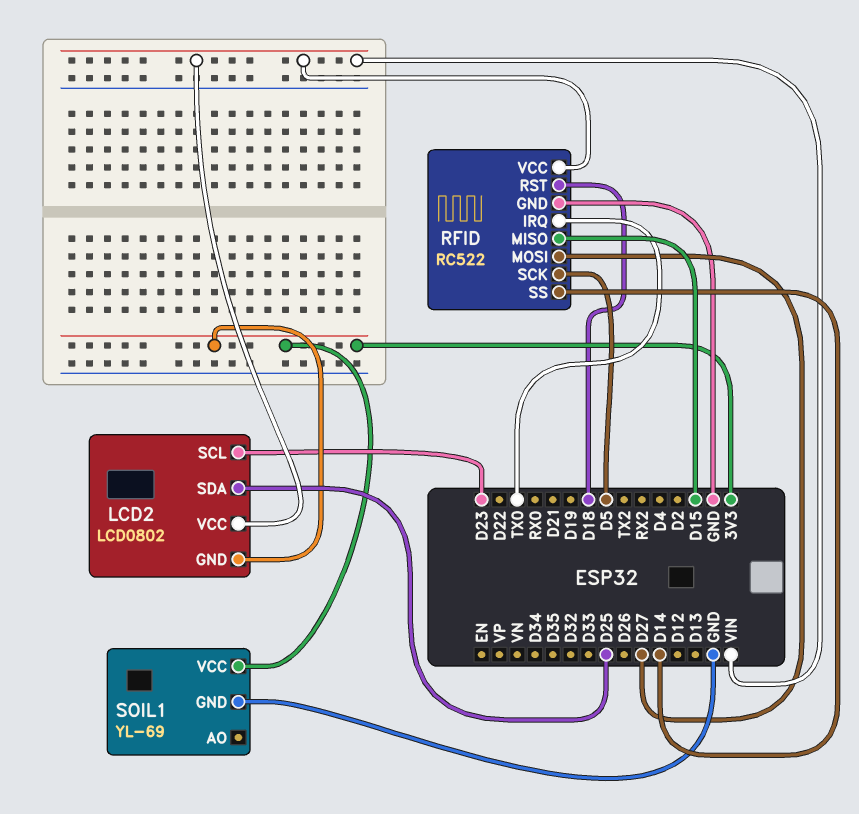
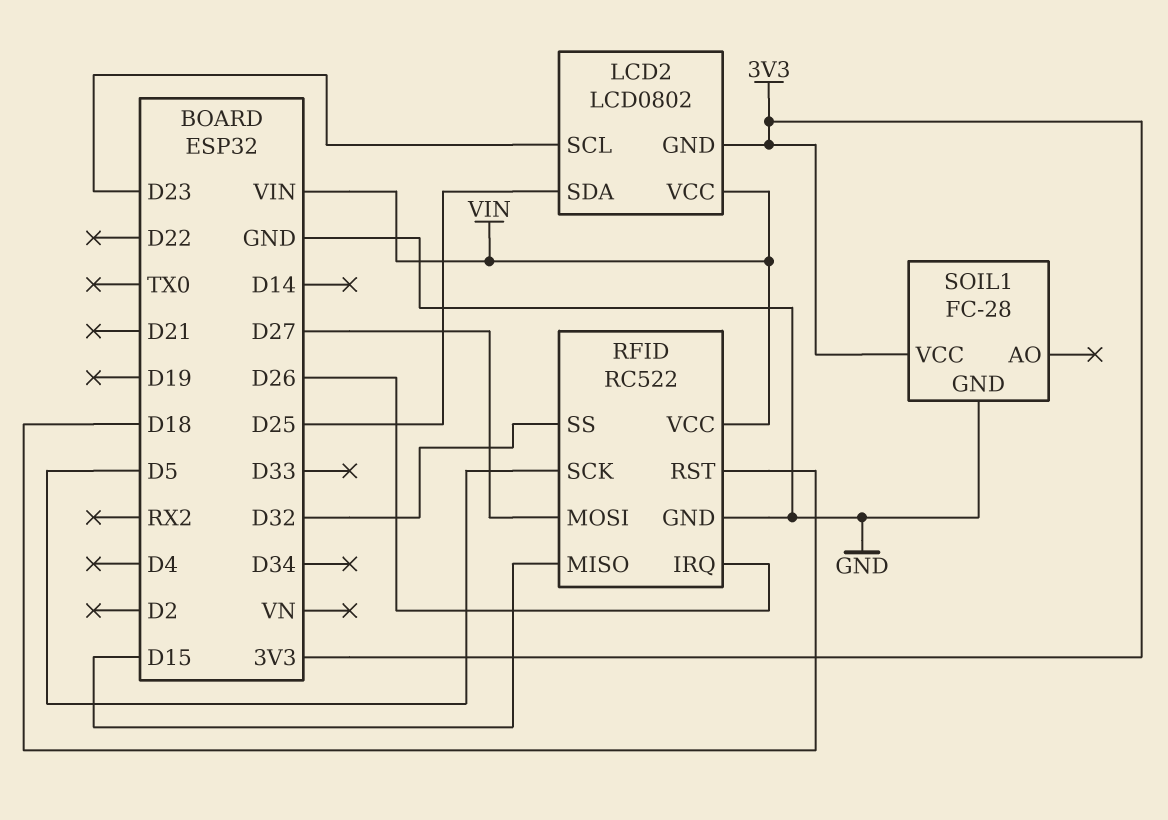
RFID pin IRQ: TX0 -> D26
RFID pin SS: D14 -> D32
SOIL1: YL-69 -> FC-28

